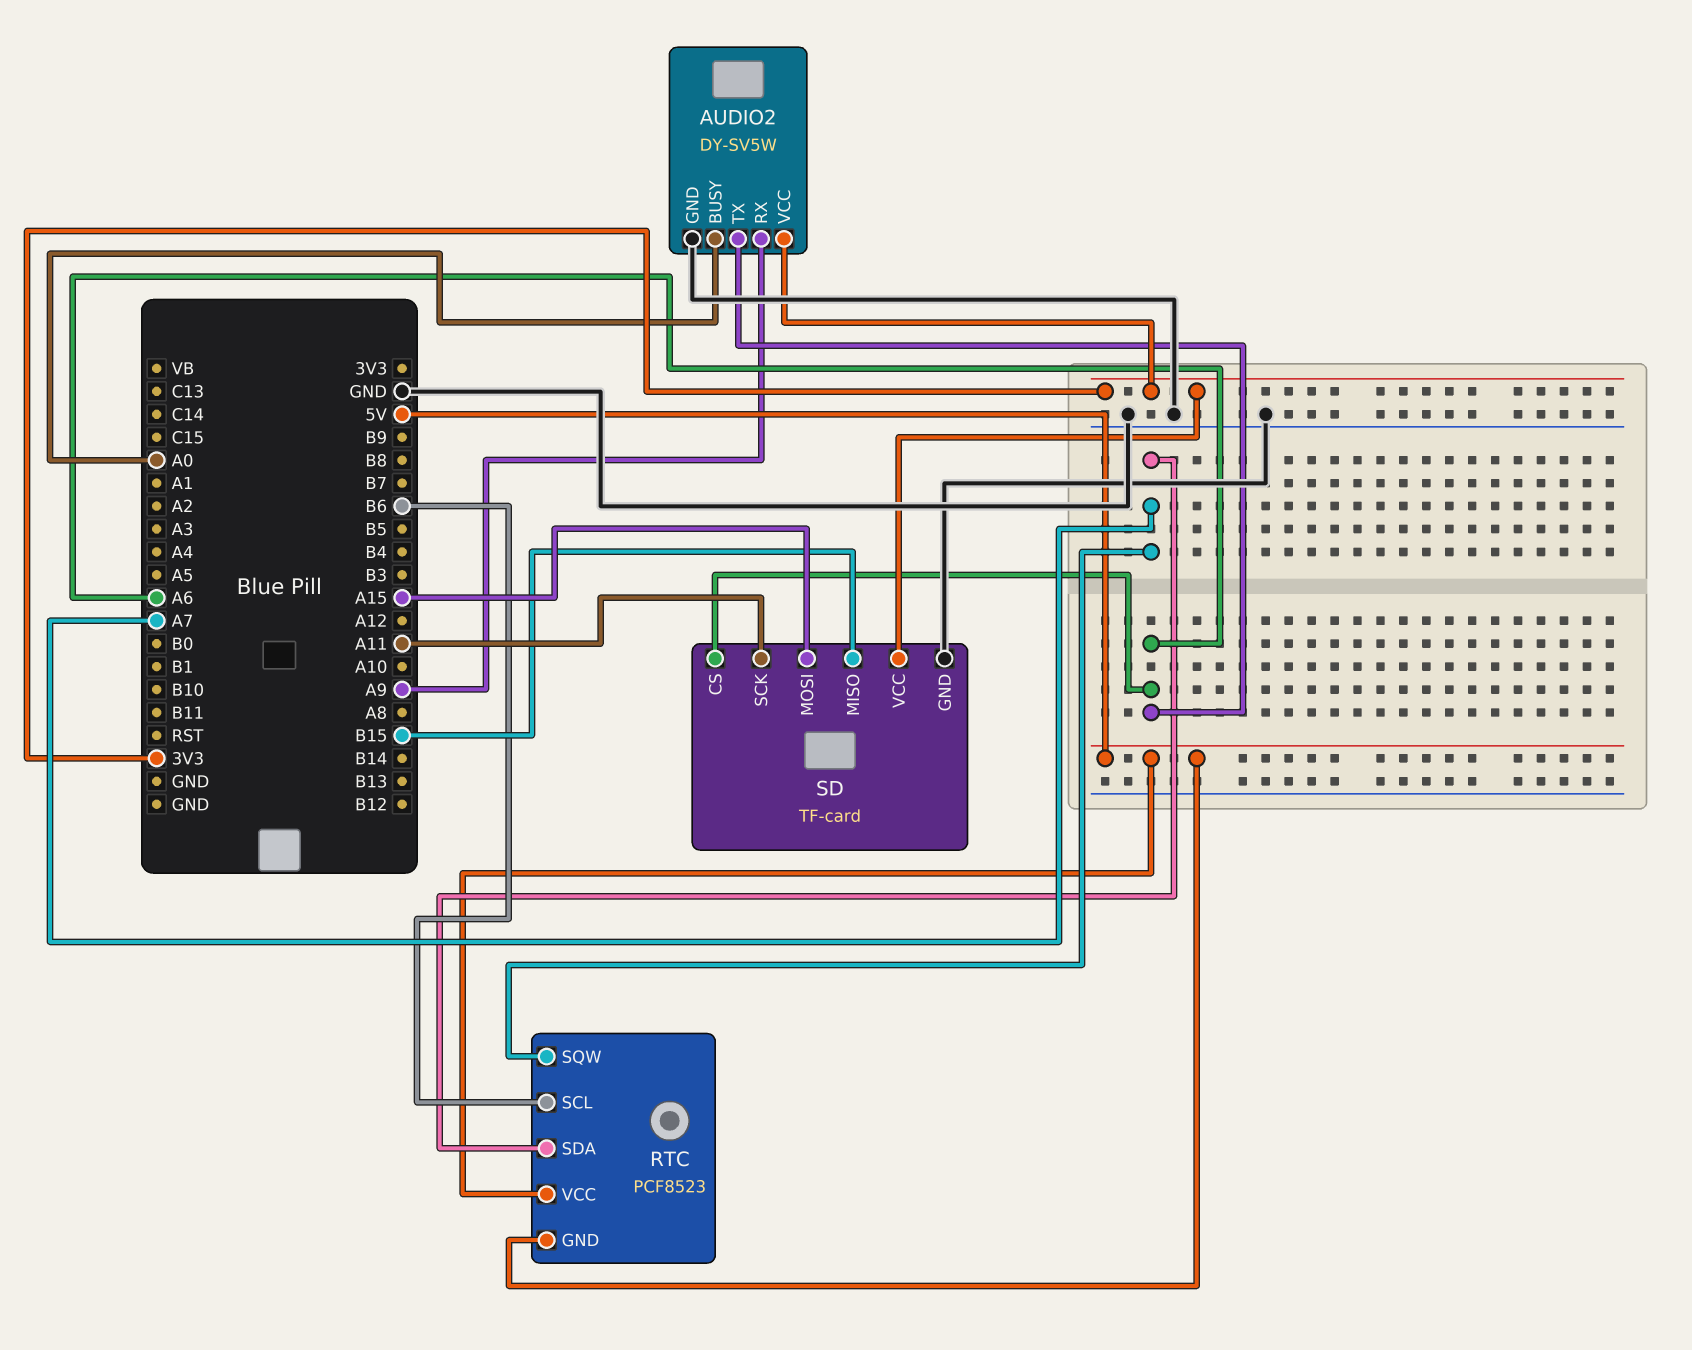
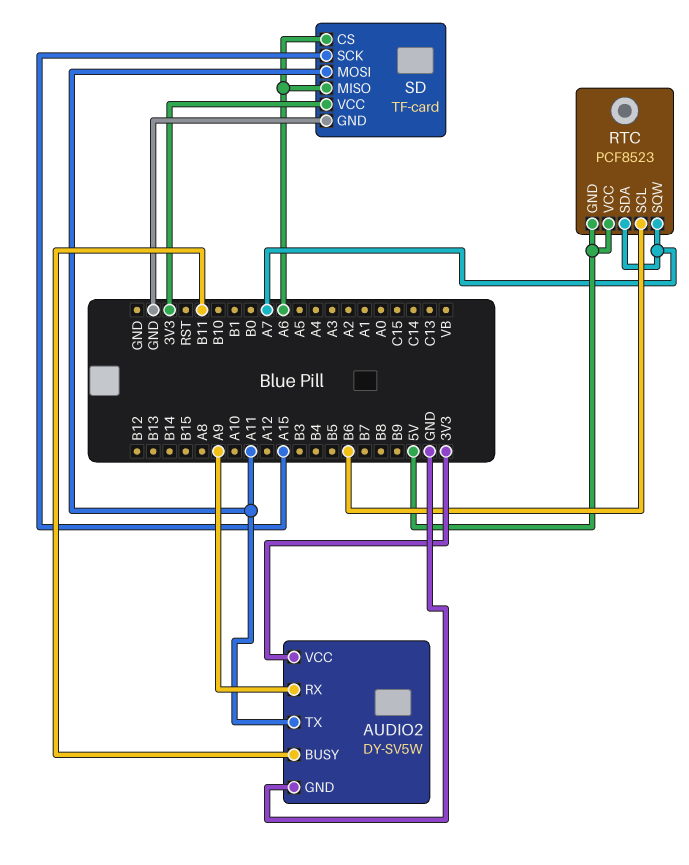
AUDIO2 pin BUSY: A0 -> B11
AUDIO2 pin TX: A6 -> A11
SD pin MISO: B15 -> A6
SD pin MOSI: A15 -> A11
SD pin SCK: A11 -> A15

